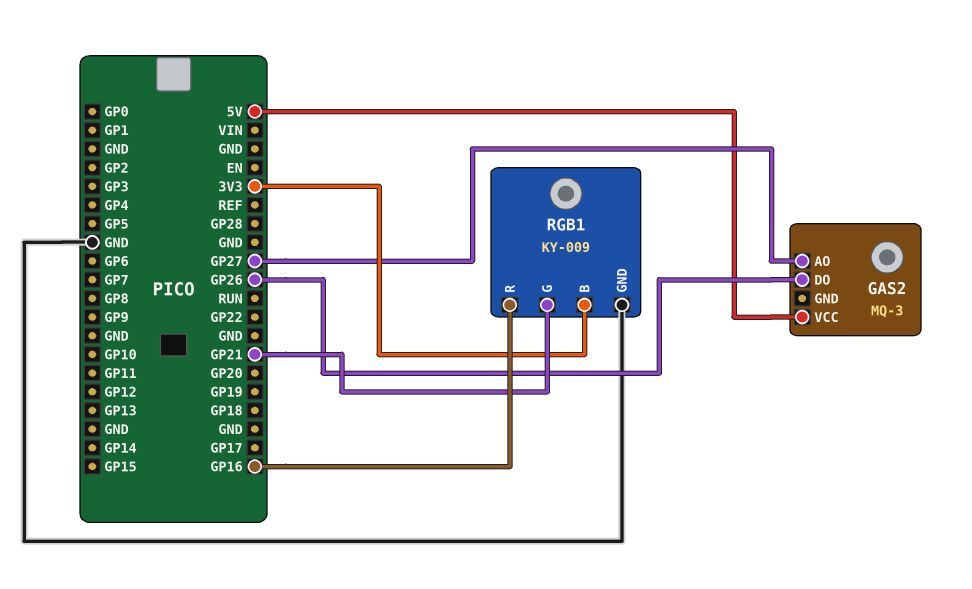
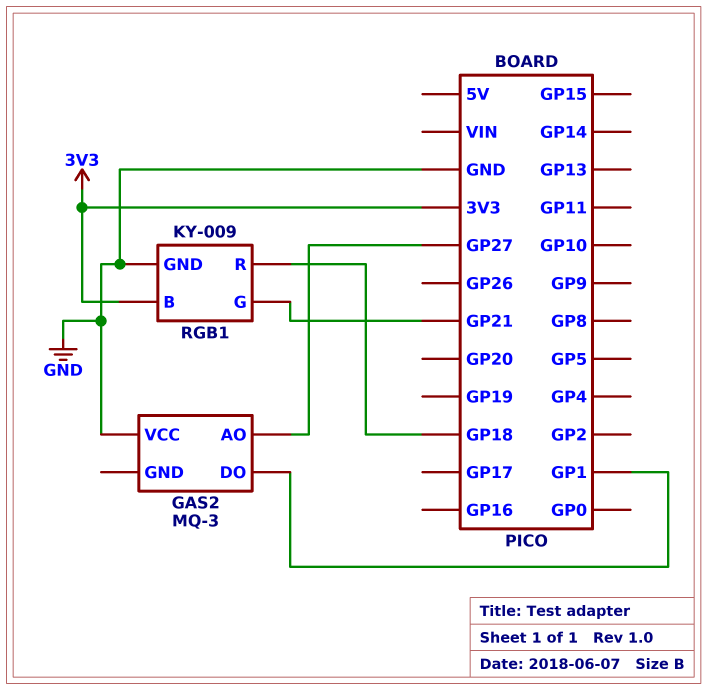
GAS2 pin DO: GP26 -> GP1
GAS2 pin VCC: 5V -> GND
RGB1 pin R: GP16 -> GP18

